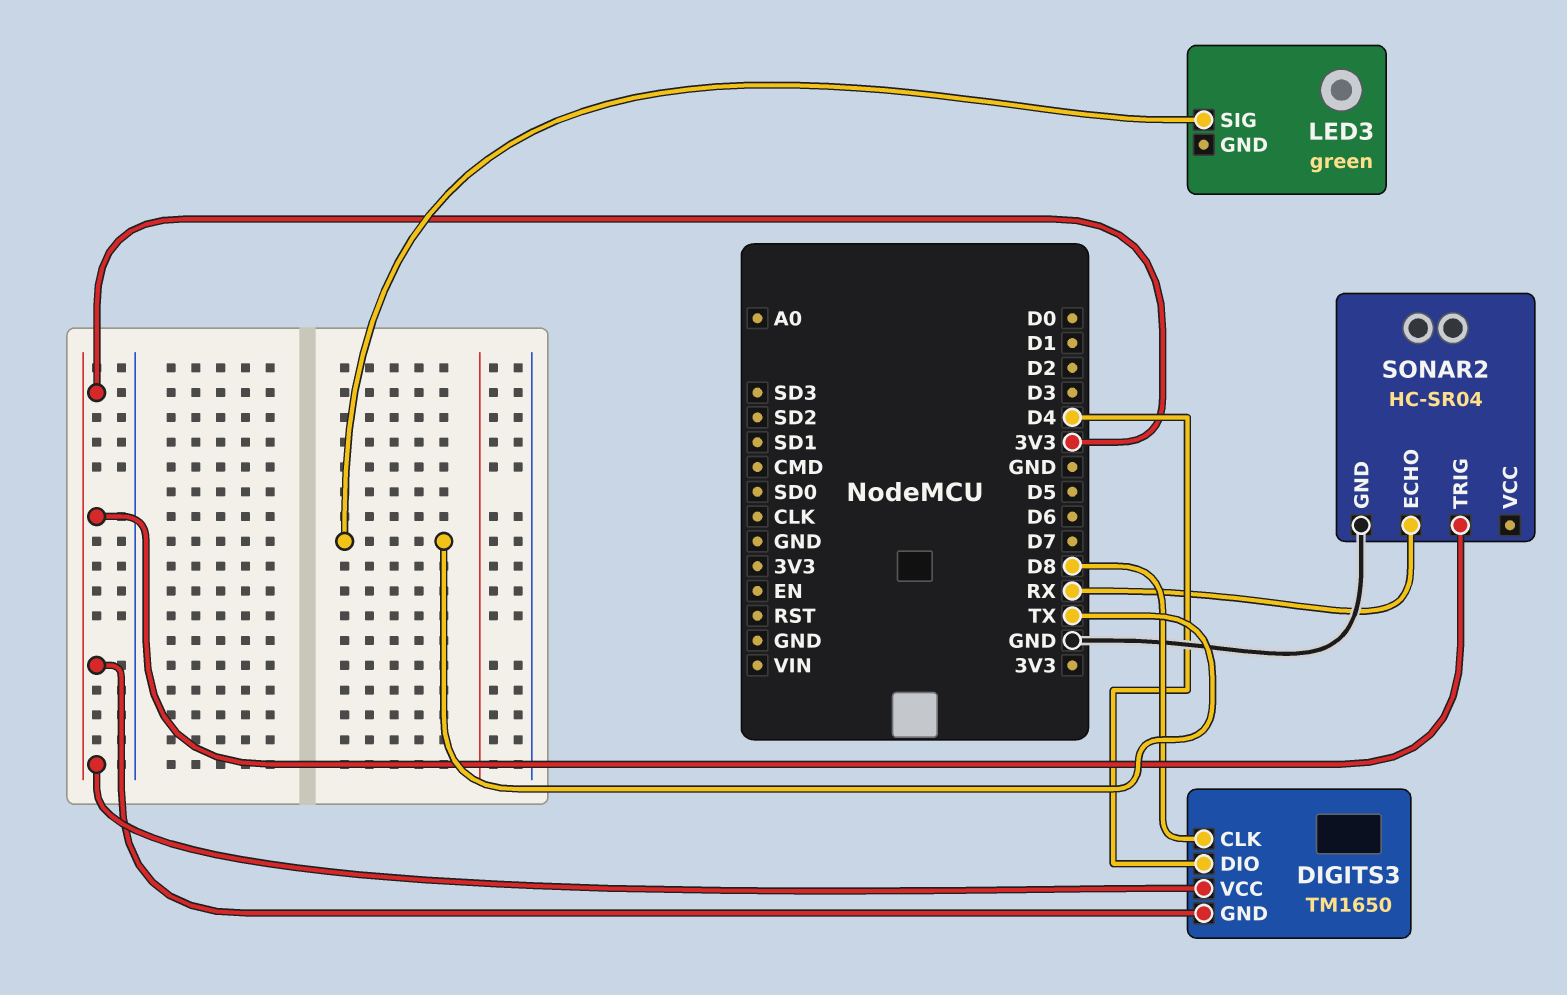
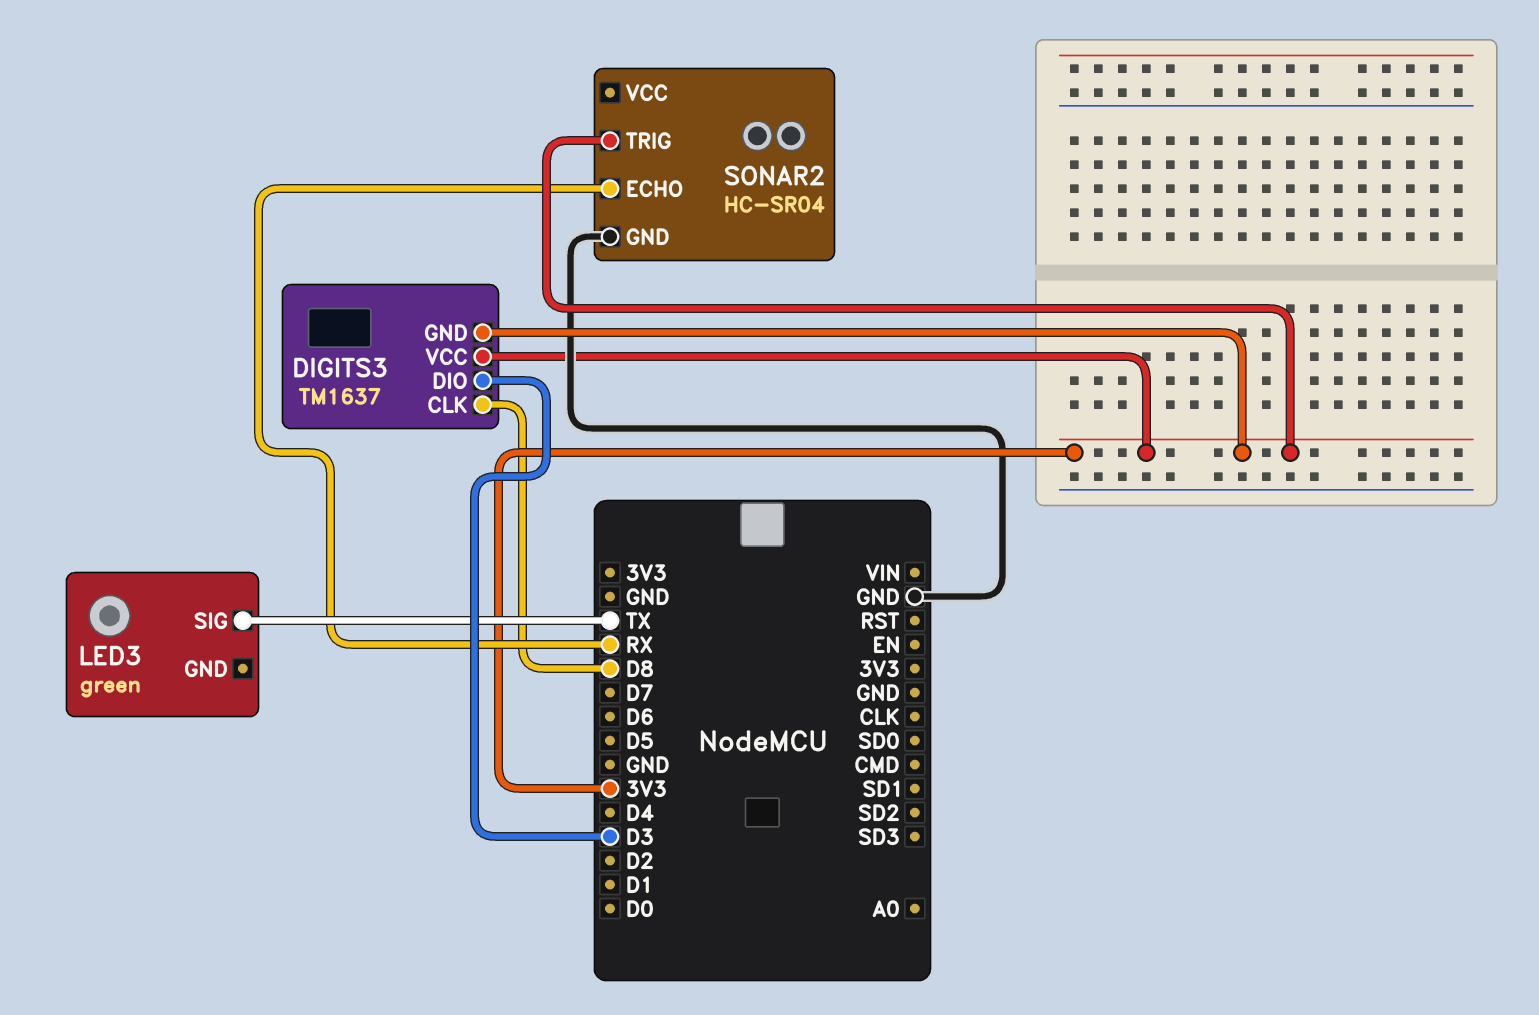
DIGITS3: TM1650 -> TM1637
DIGITS3 pin DIO: D4 -> D3

